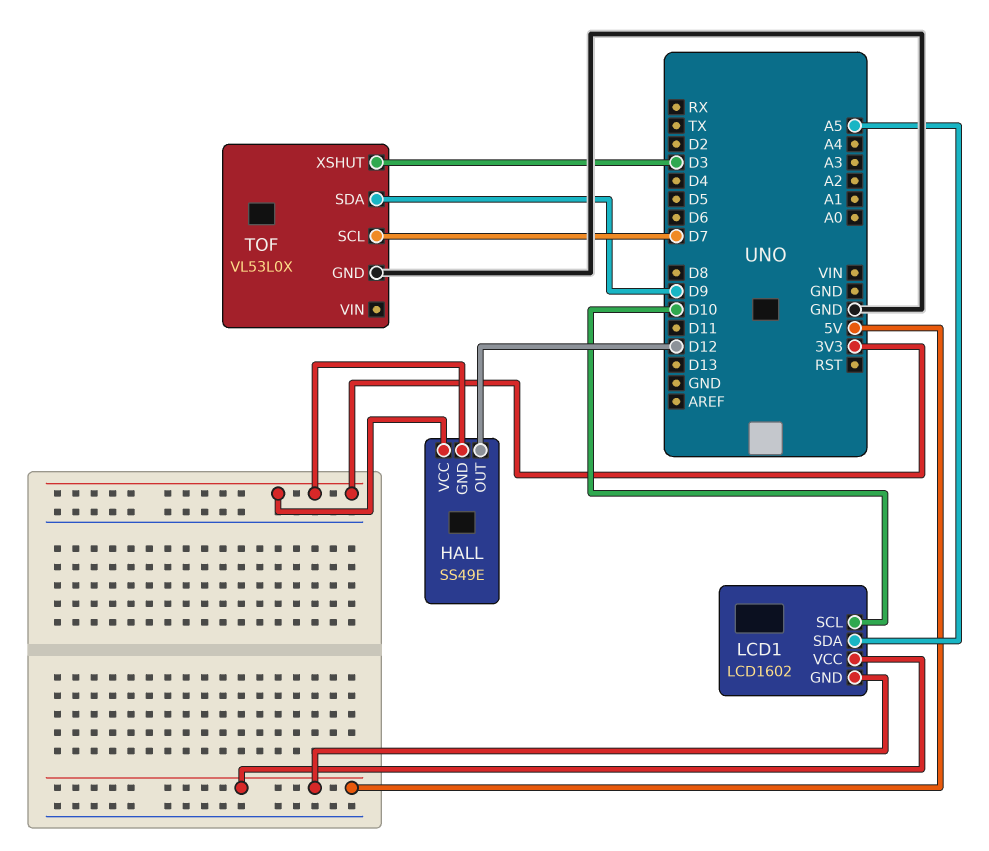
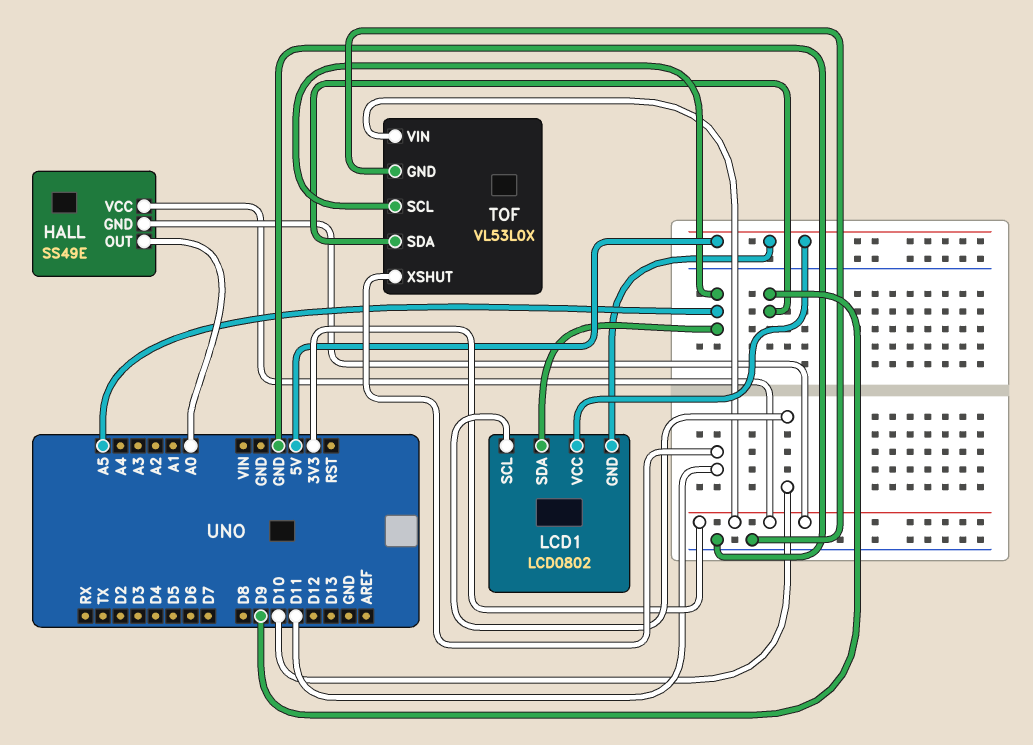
HALL pin OUT: D12 -> A0
LCD1: LCD1602 -> LCD0802
TOF pin SCL: D7 -> A5
TOF pin VIN: none -> 3V3
TOF pin XSHUT: D3 -> D11

